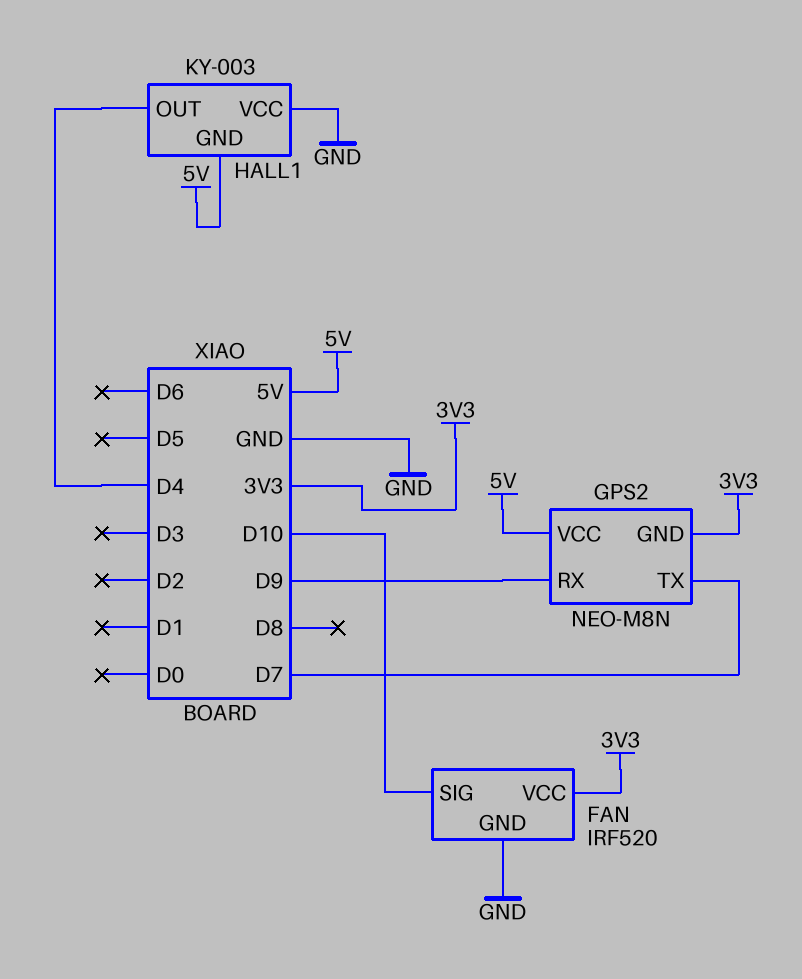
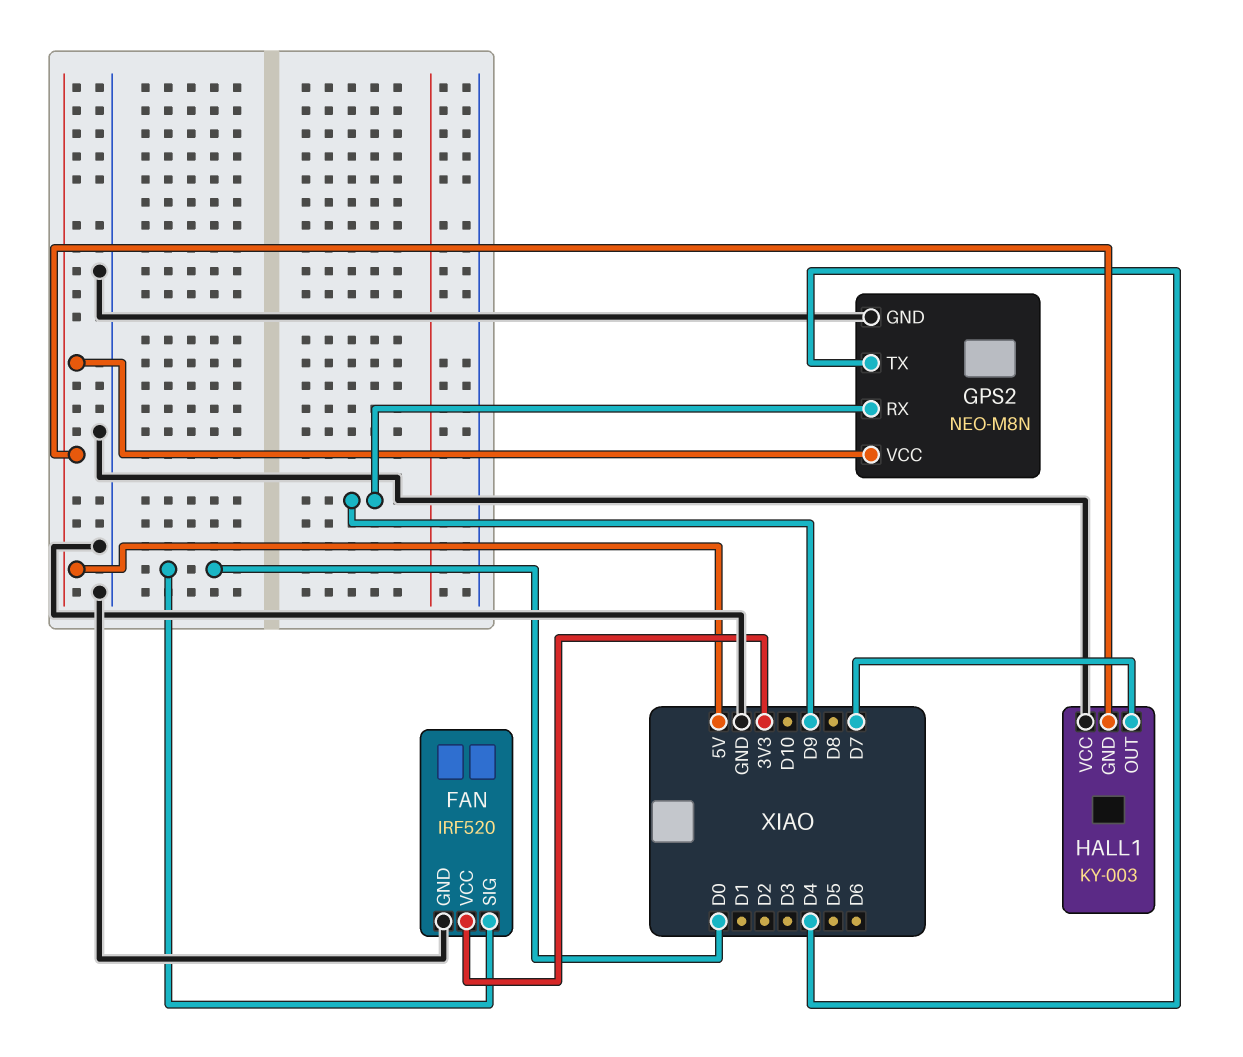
FAN pin SIG: D10 -> D0
GPS2 pin GND: 3V3 -> GND
GPS2 pin TX: D7 -> D4
HALL1 pin OUT: D4 -> D7

